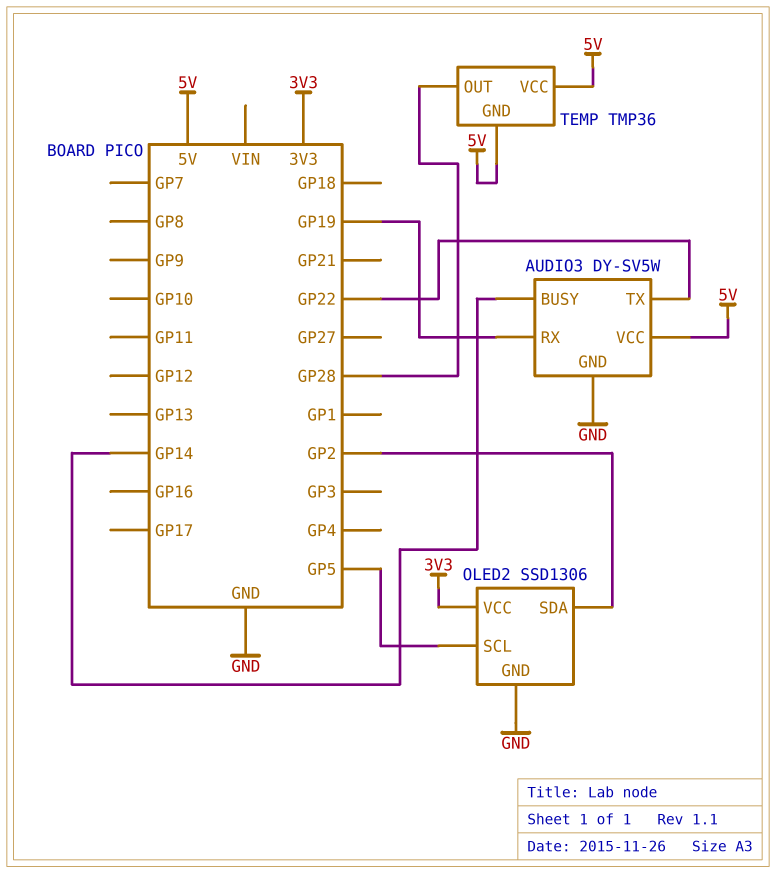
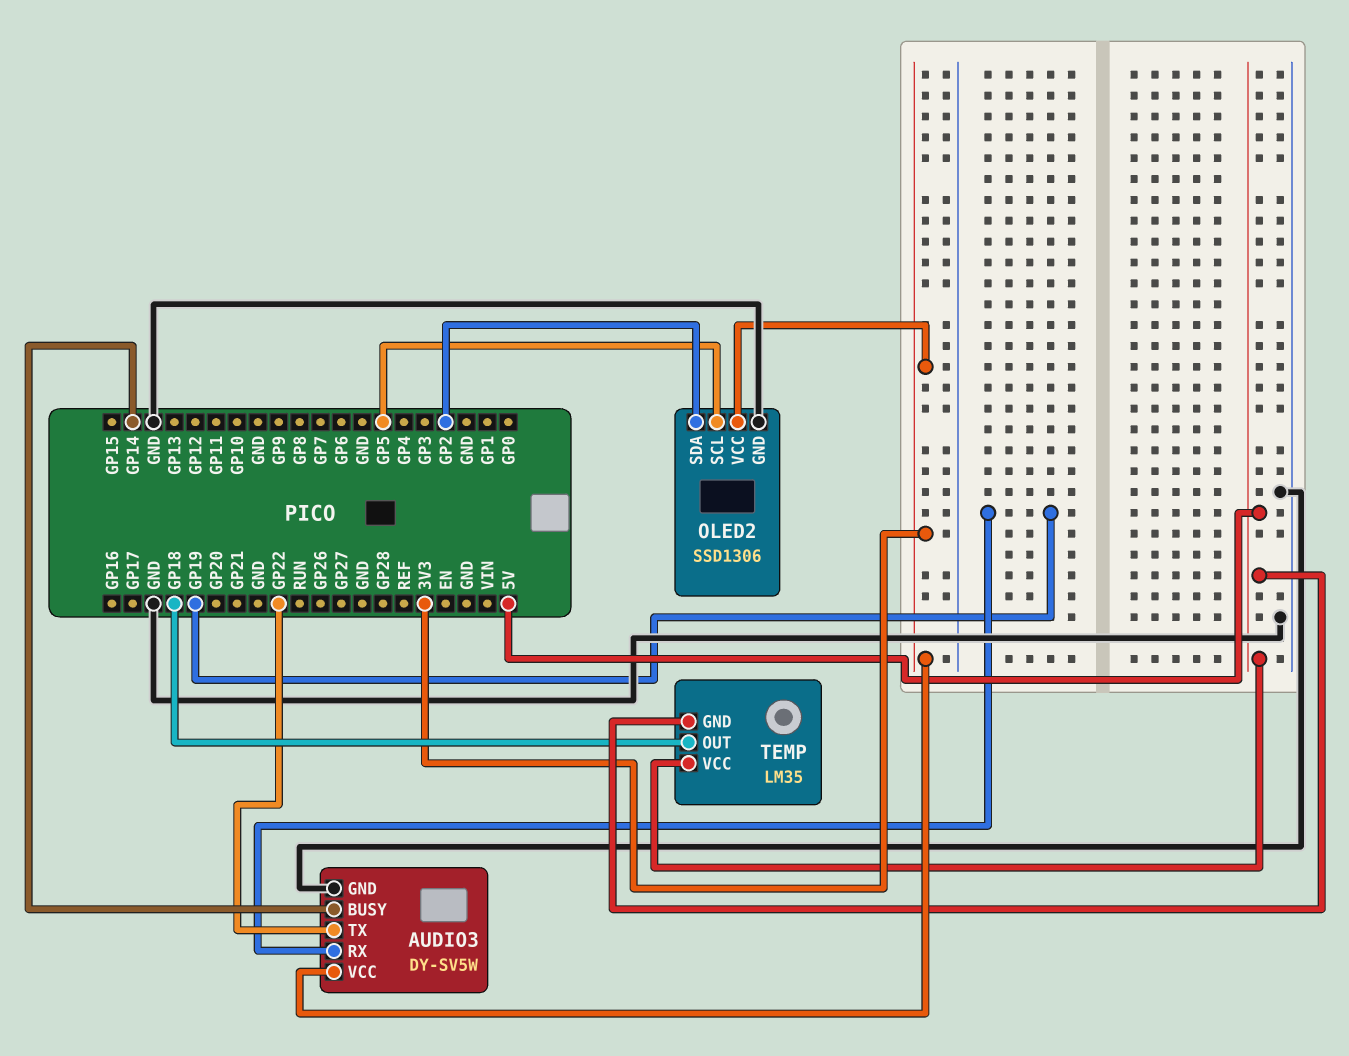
AUDIO3 pin VCC: 5V -> 3V3
TEMP: TMP36 -> LM35
TEMP pin OUT: GP28 -> GP18

